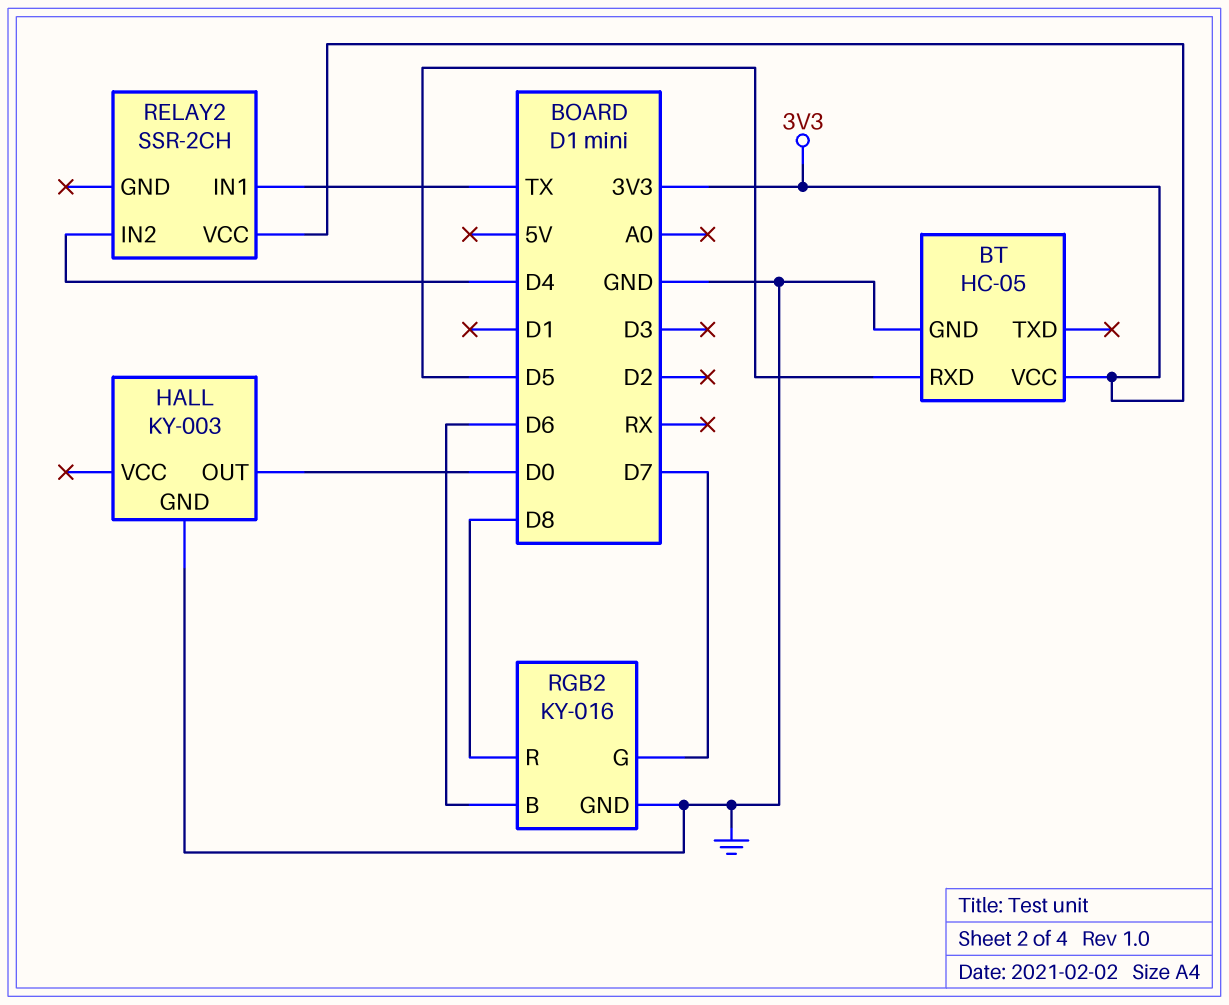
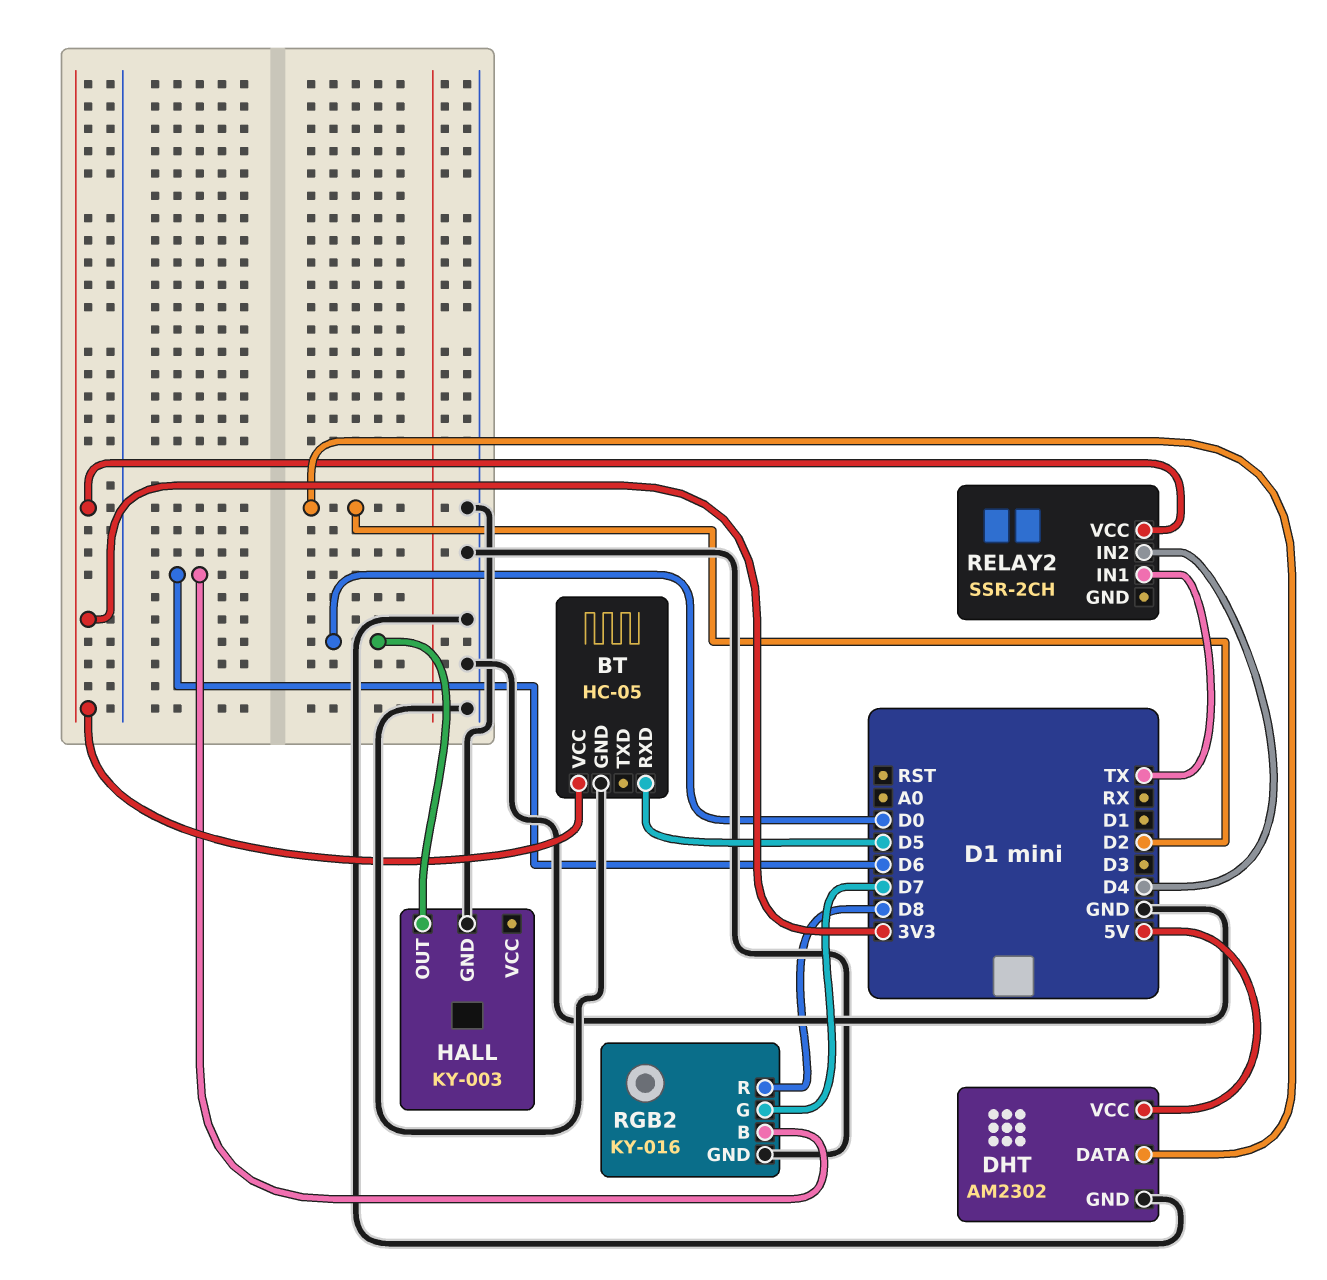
DHT: none -> AM2302
DHT pin DATA: none -> D2
DHT pin GND: none -> GND
DHT pin VCC: none -> 5V

